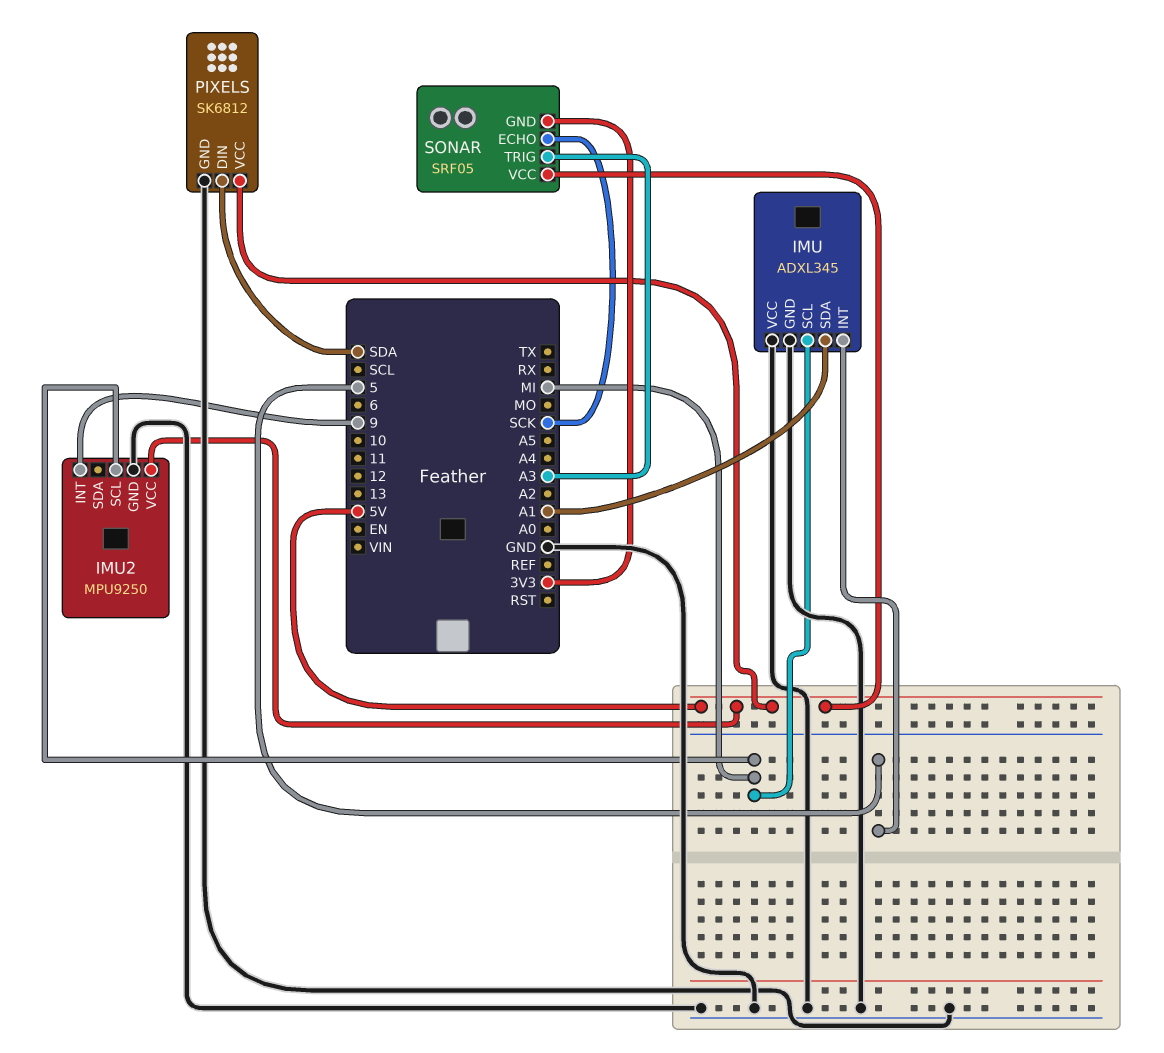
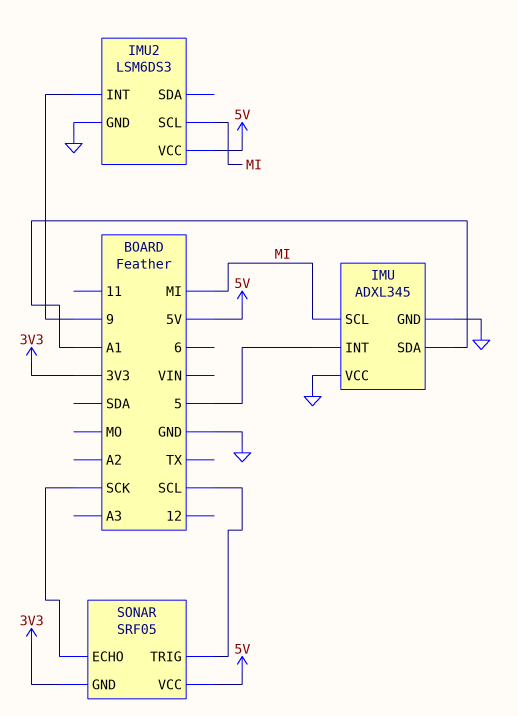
IMU2: MPU9250 -> LSM6DS3
PIXELS: SK6812 -> none
PIXELS pin DIN: SDA -> none
PIXELS pin GND: GND -> none
PIXELS pin VCC: 5V -> none
SONAR pin TRIG: A3 -> SCL

